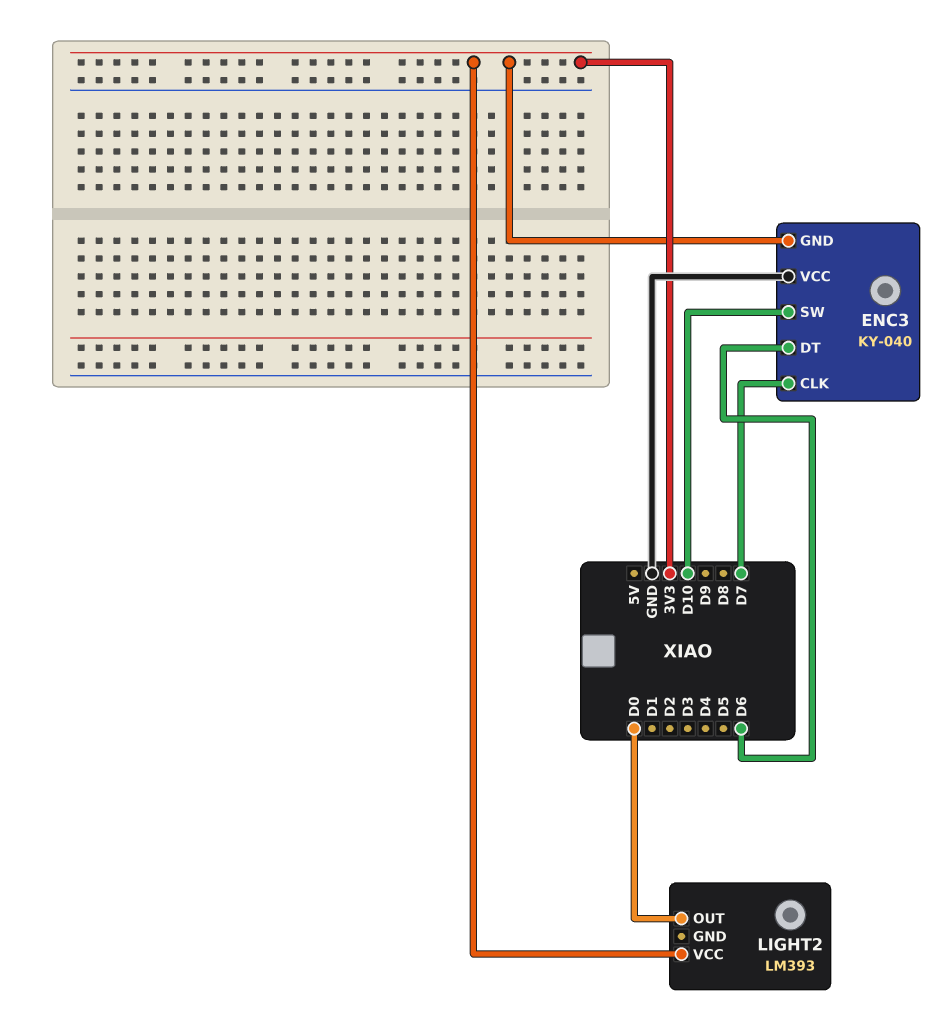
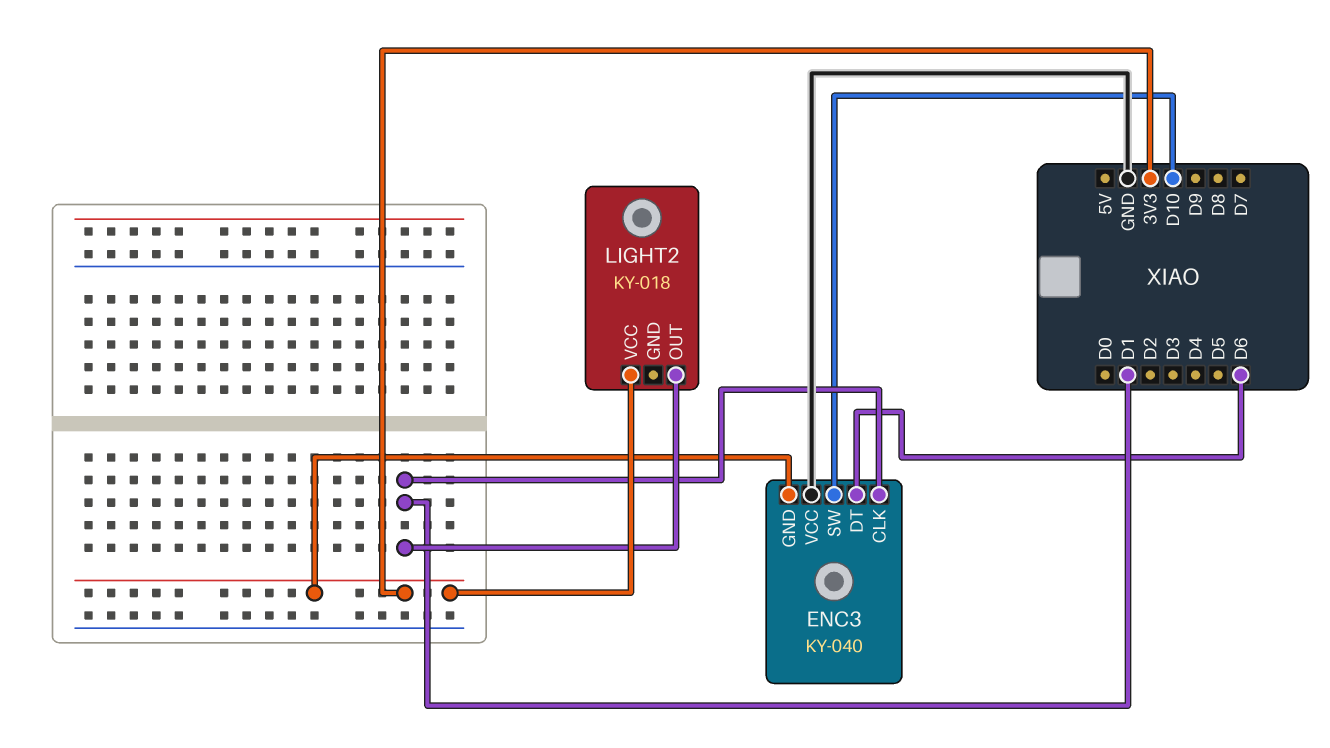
ENC3 pin CLK: D7 -> D1
LIGHT2: LM393 -> KY-018
LIGHT2 pin OUT: D0 -> D1

